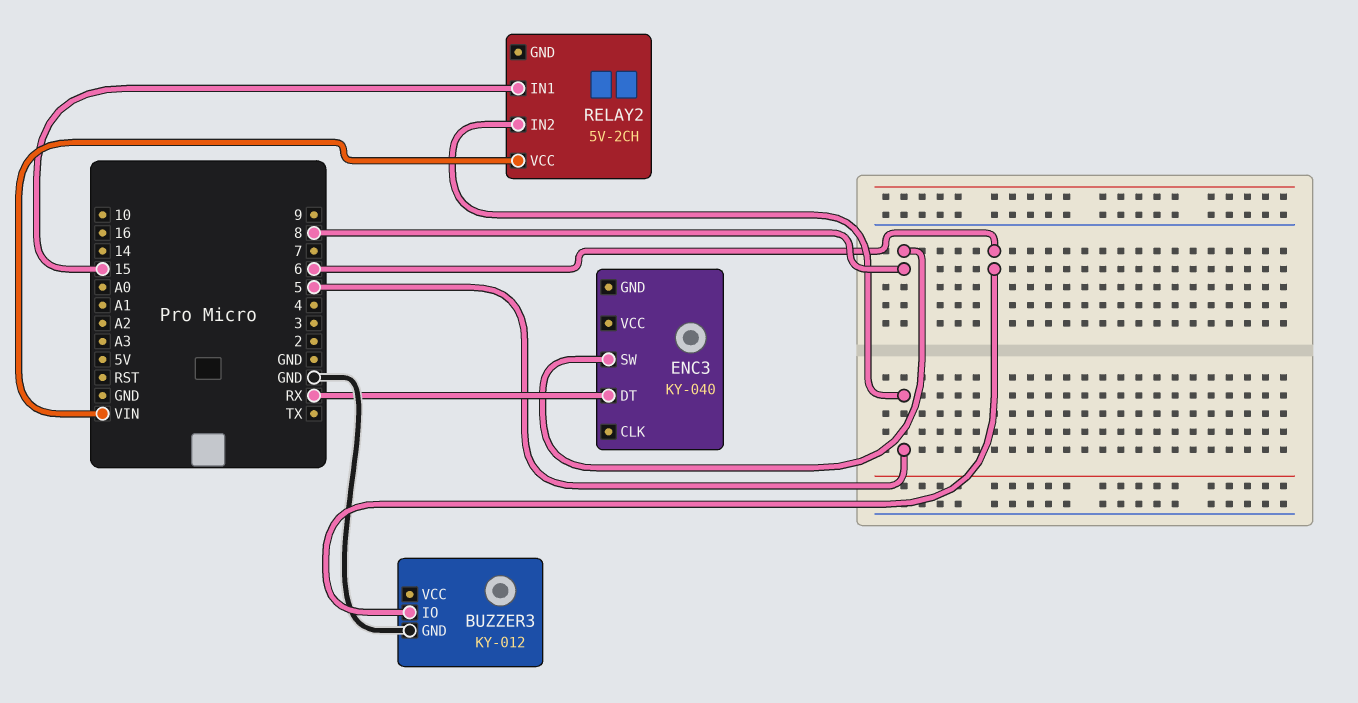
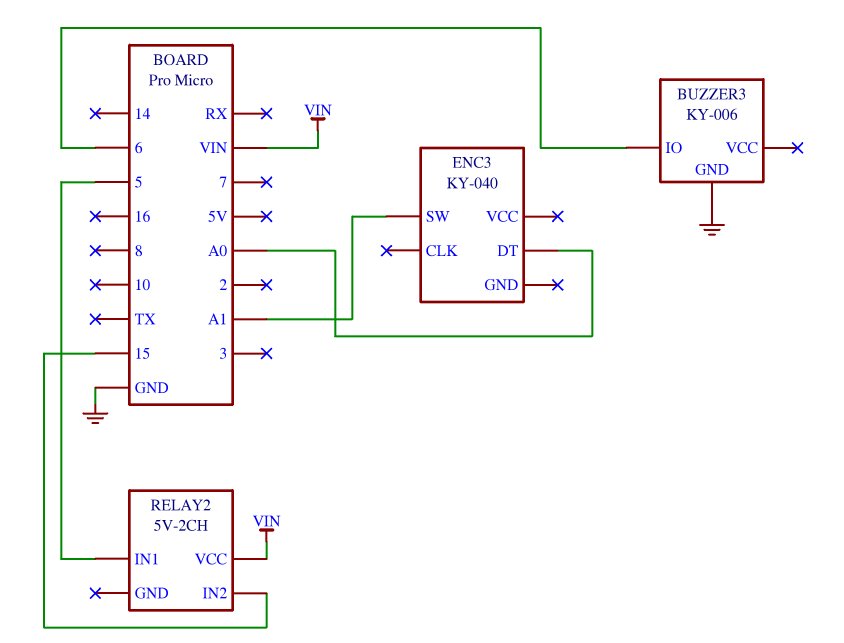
BUZZER3: KY-012 -> KY-006
ENC3 pin DT: RX -> A0
ENC3 pin SW: 8 -> A1
RELAY2 pin IN1: 15 -> 5
RELAY2 pin IN2: 5 -> 15

